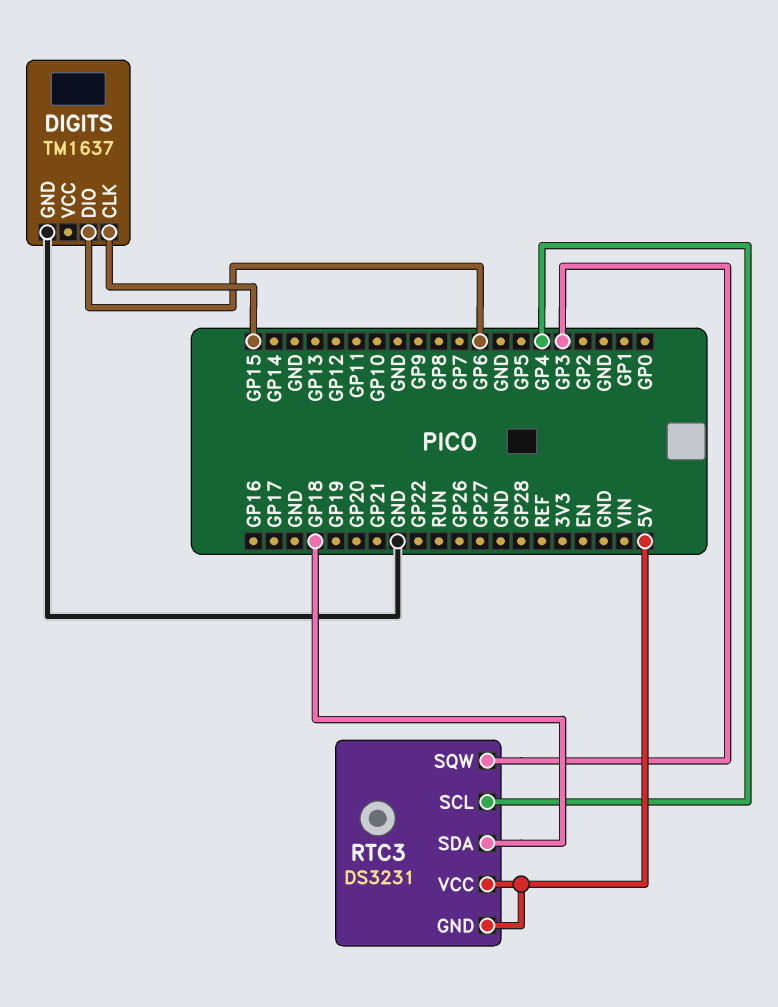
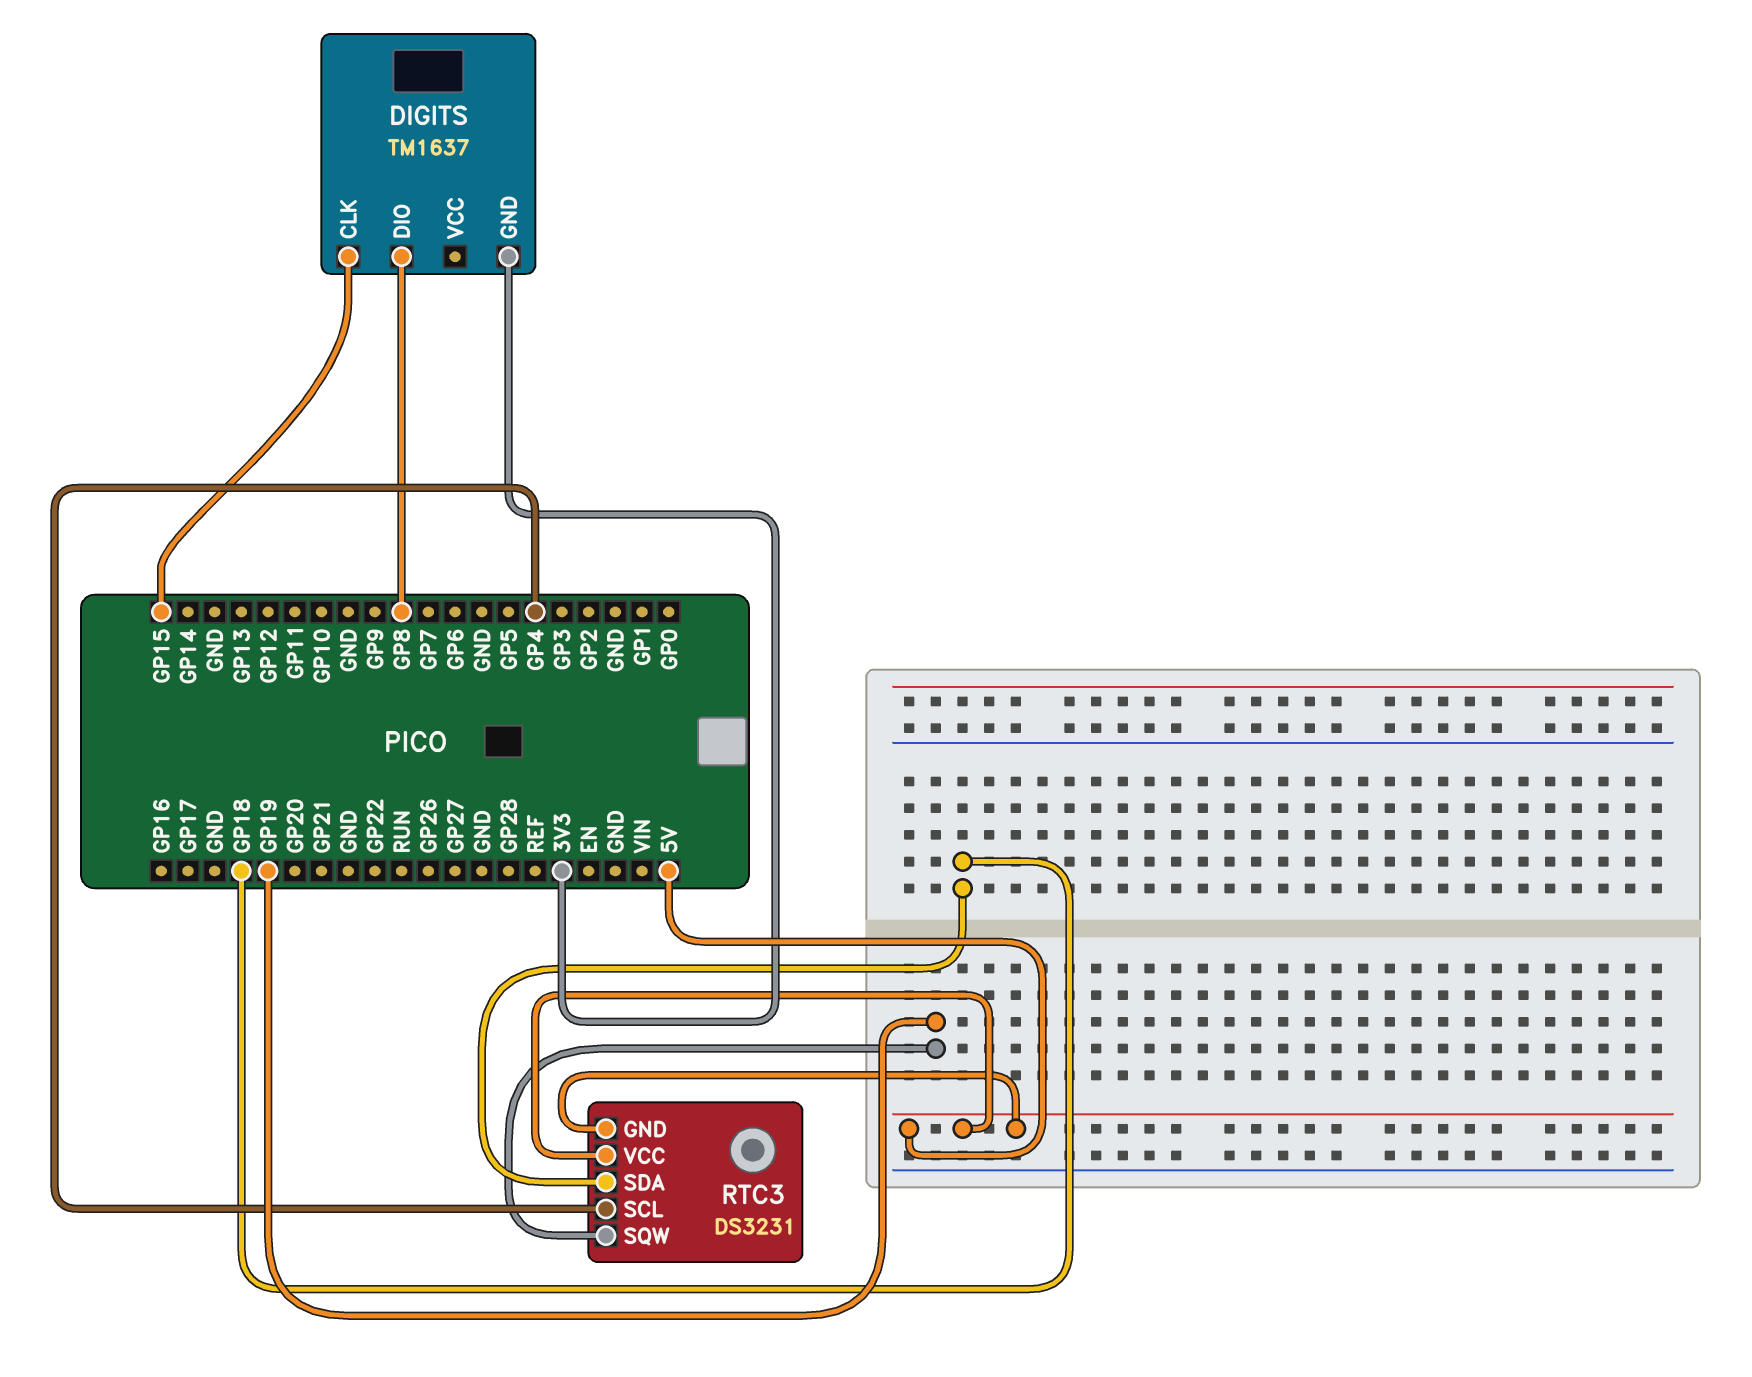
DIGITS pin DIO: GP6 -> GP8
DIGITS pin GND: GND -> 3V3
RTC3 pin SQW: GP3 -> GP19

